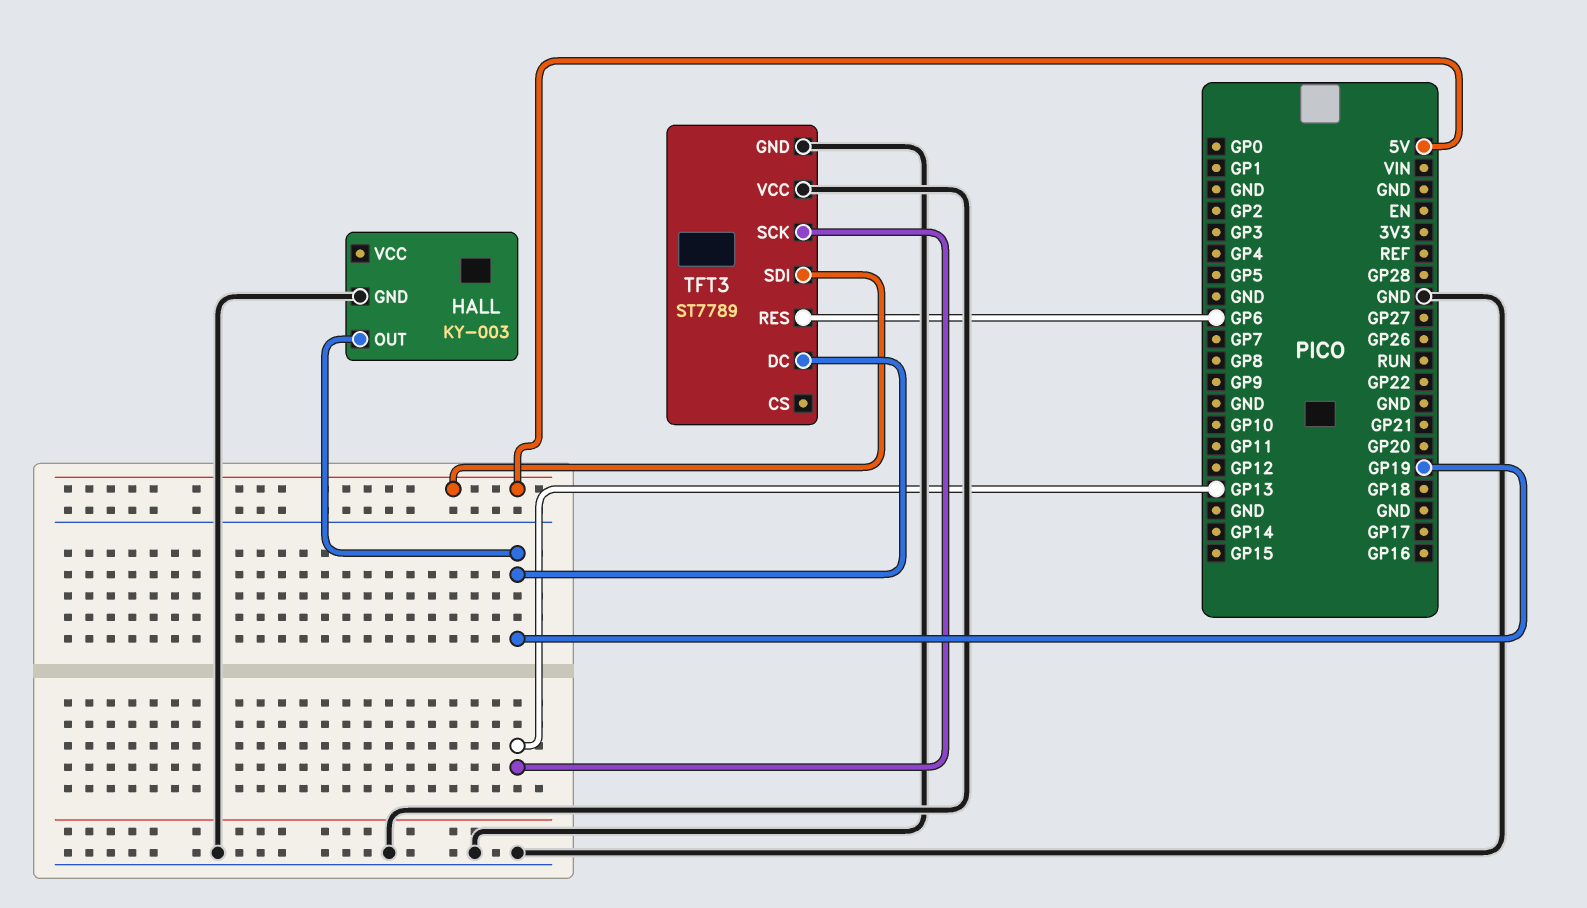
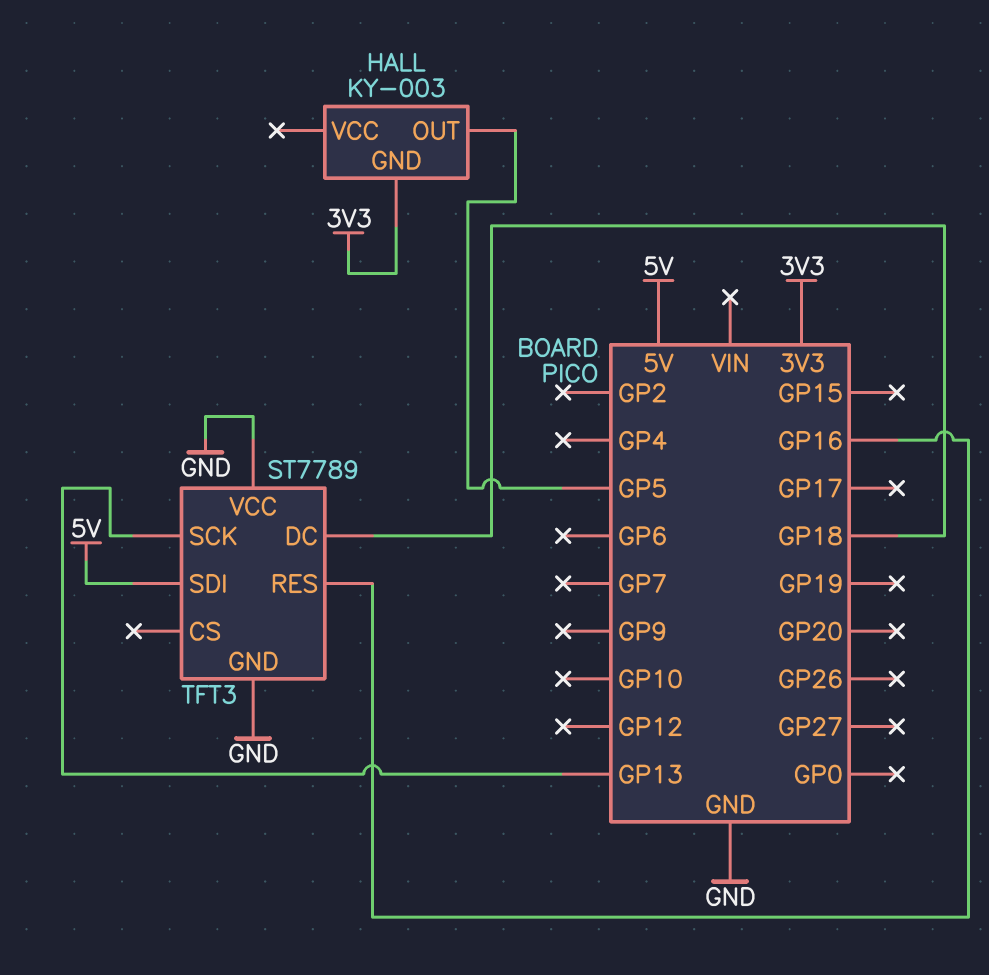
HALL pin GND: GND -> 3V3
HALL pin OUT: GP19 -> GP5
TFT3 pin DC: GP19 -> GP18
TFT3 pin RES: GP6 -> GP16

